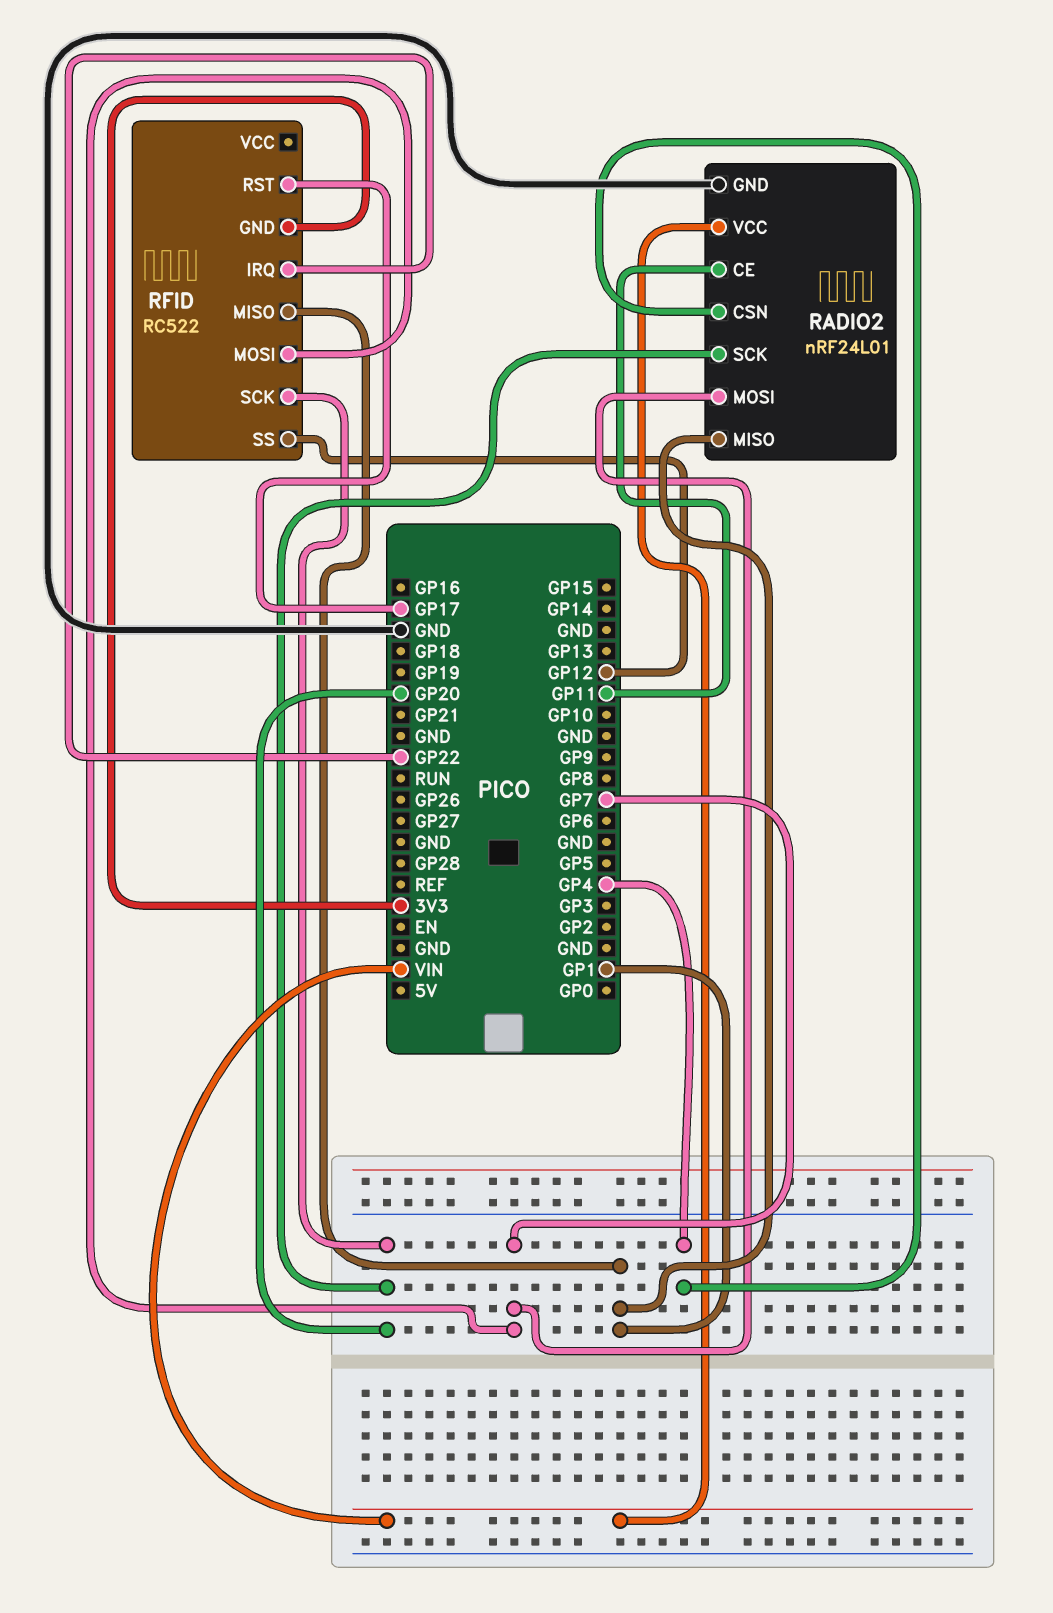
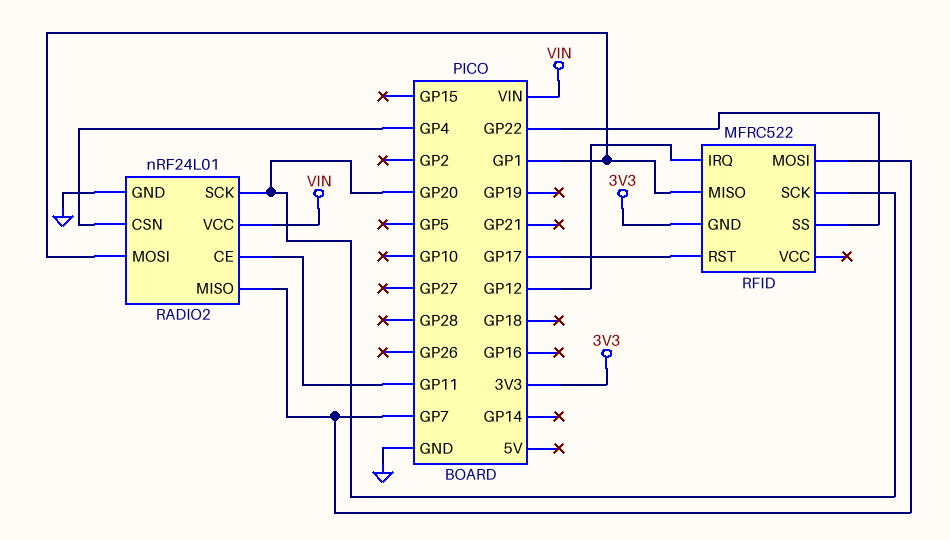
RADIO2 pin MISO: GP1 -> GP7
RADIO2 pin MOSI: GP7 -> GP1
RFID: RC522 -> MFRC522
RFID pin IRQ: GP22 -> GP12
RFID pin SS: GP12 -> GP22

